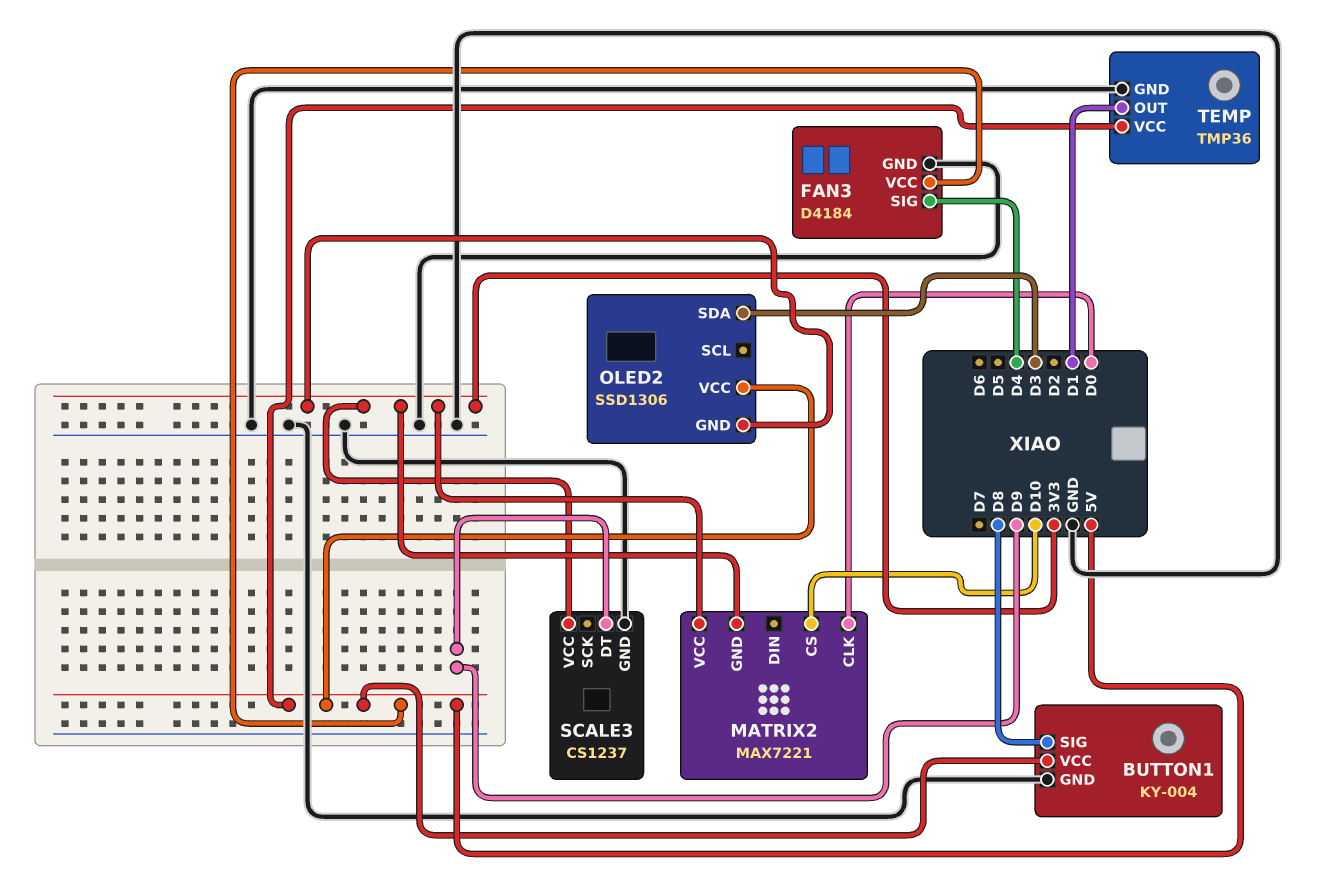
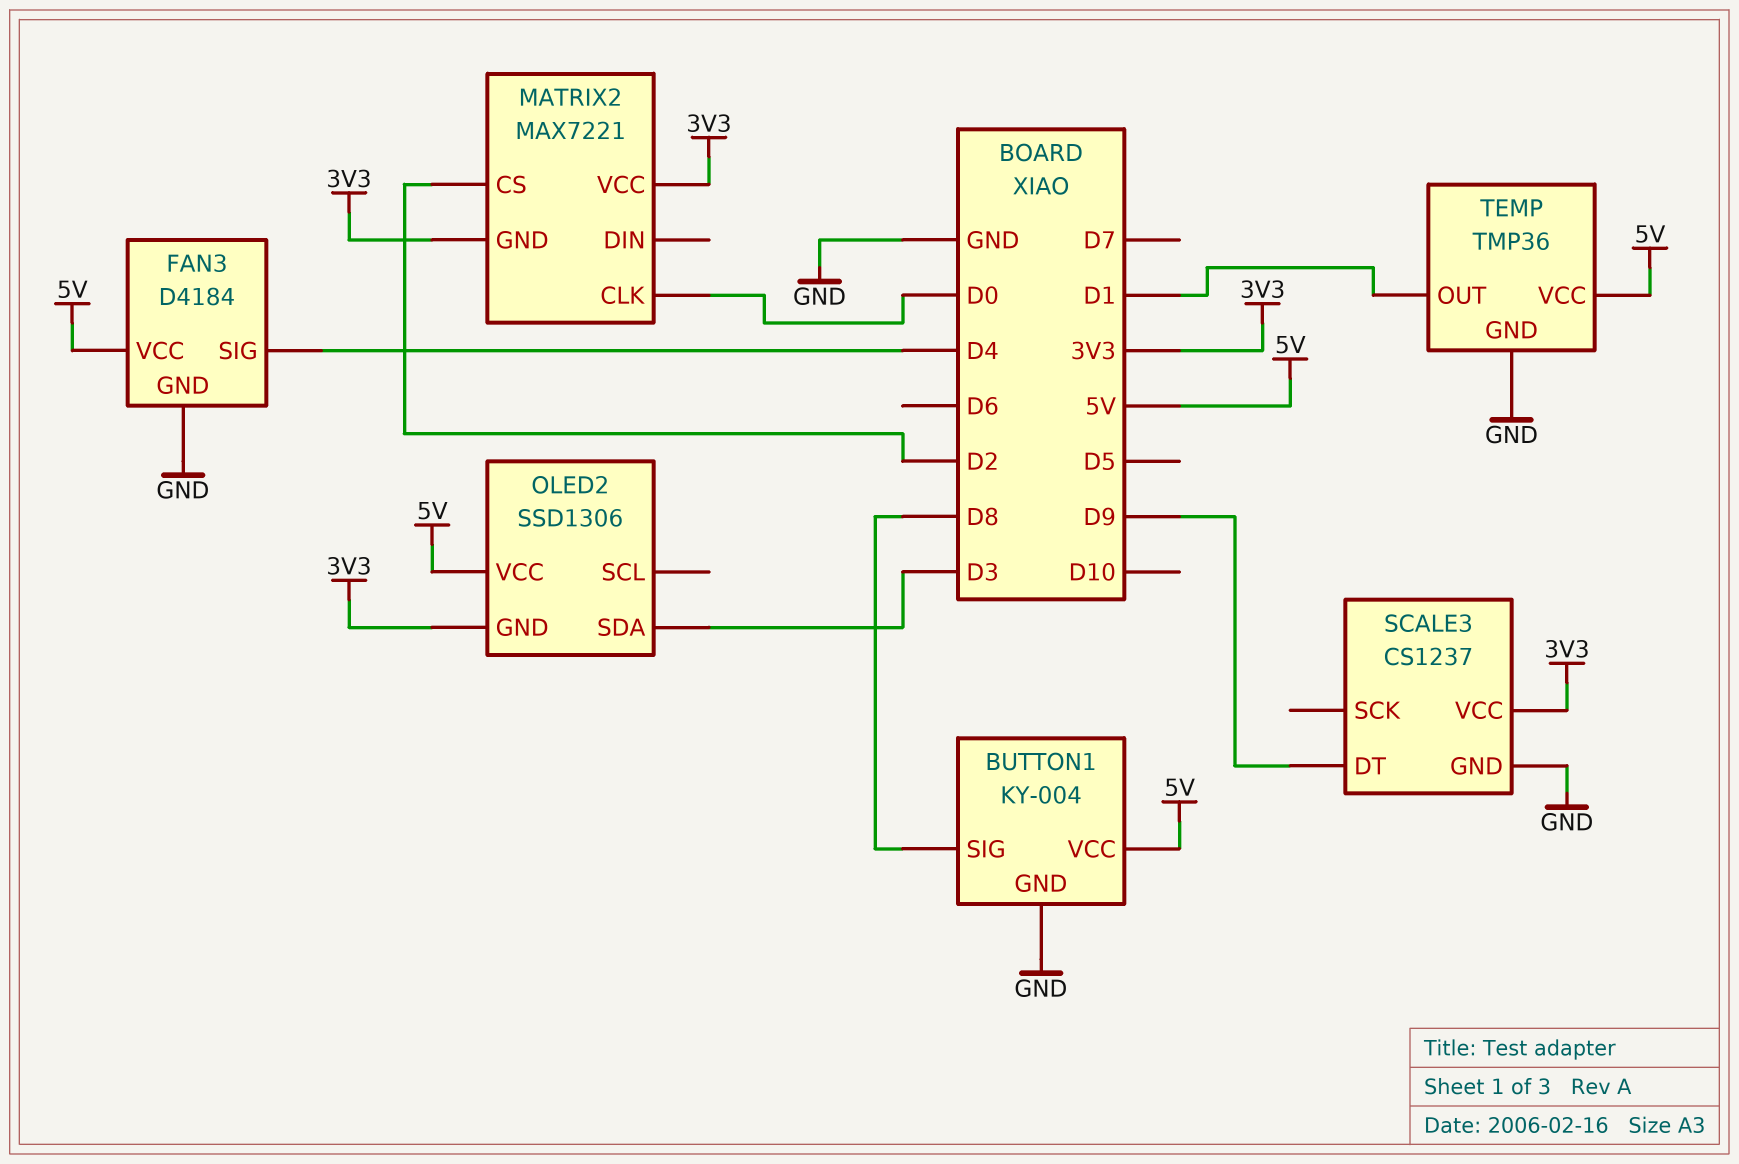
MATRIX2 pin CS: D10 -> D2

